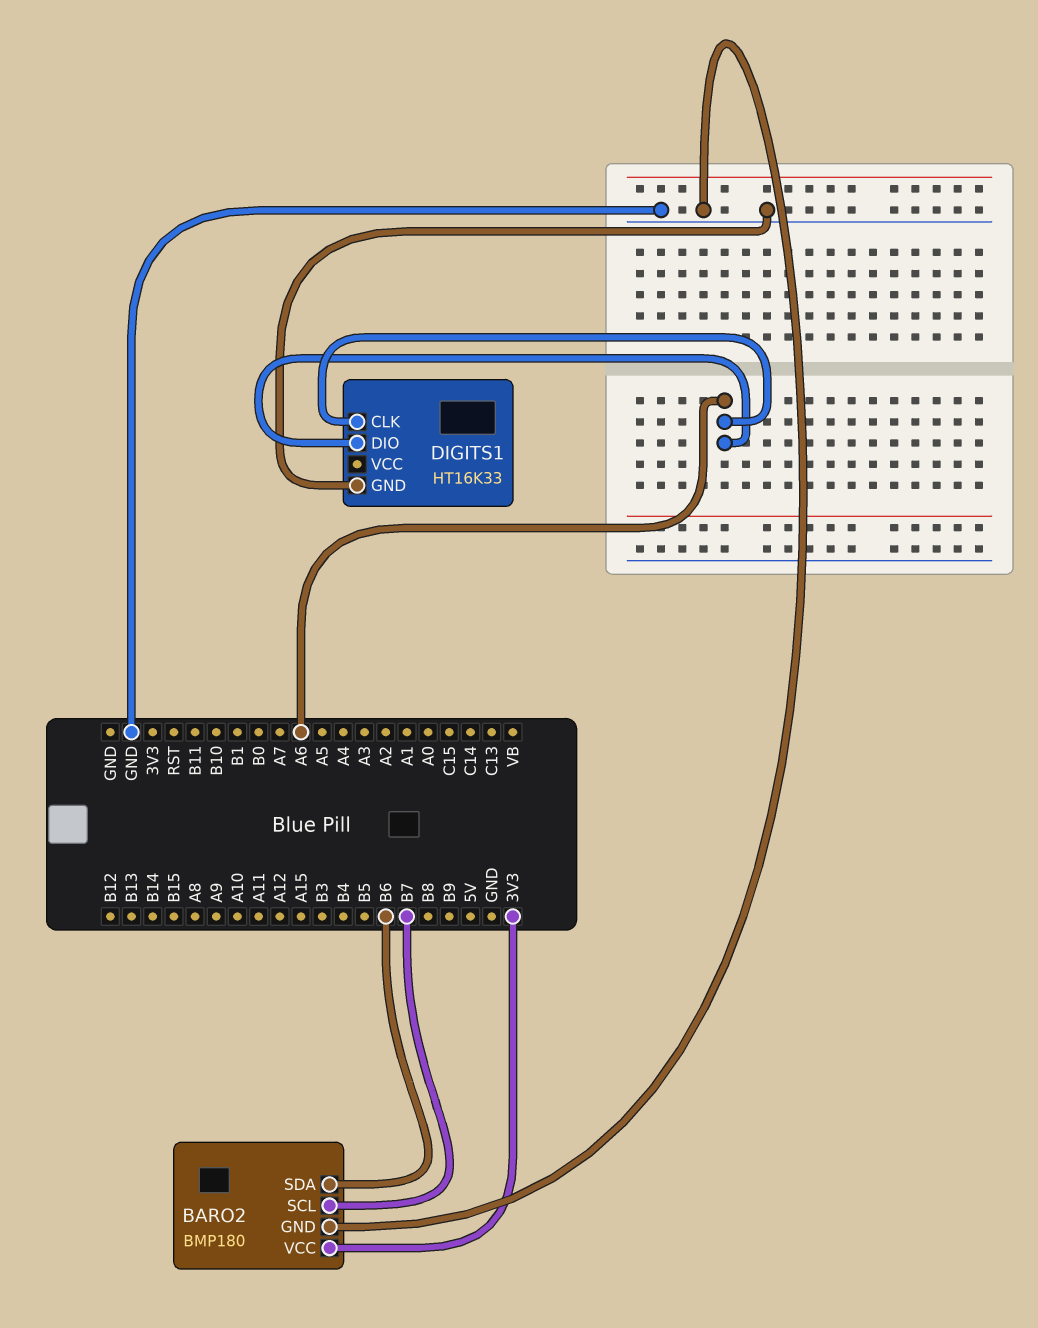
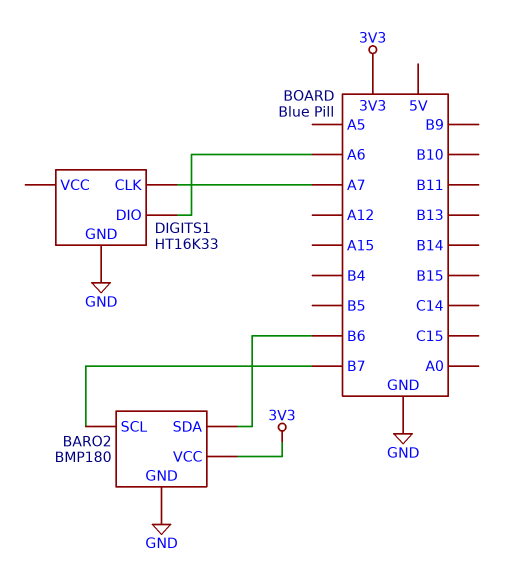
DIGITS1 pin CLK: A6 -> A7

